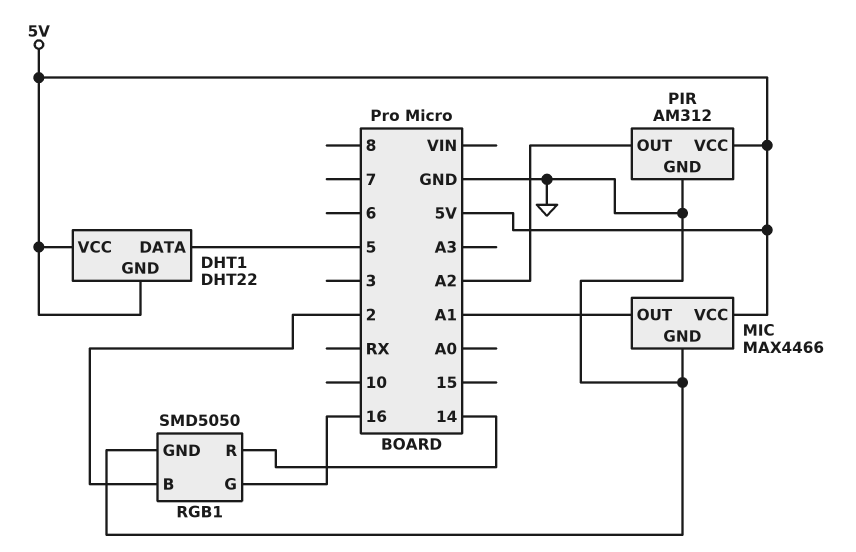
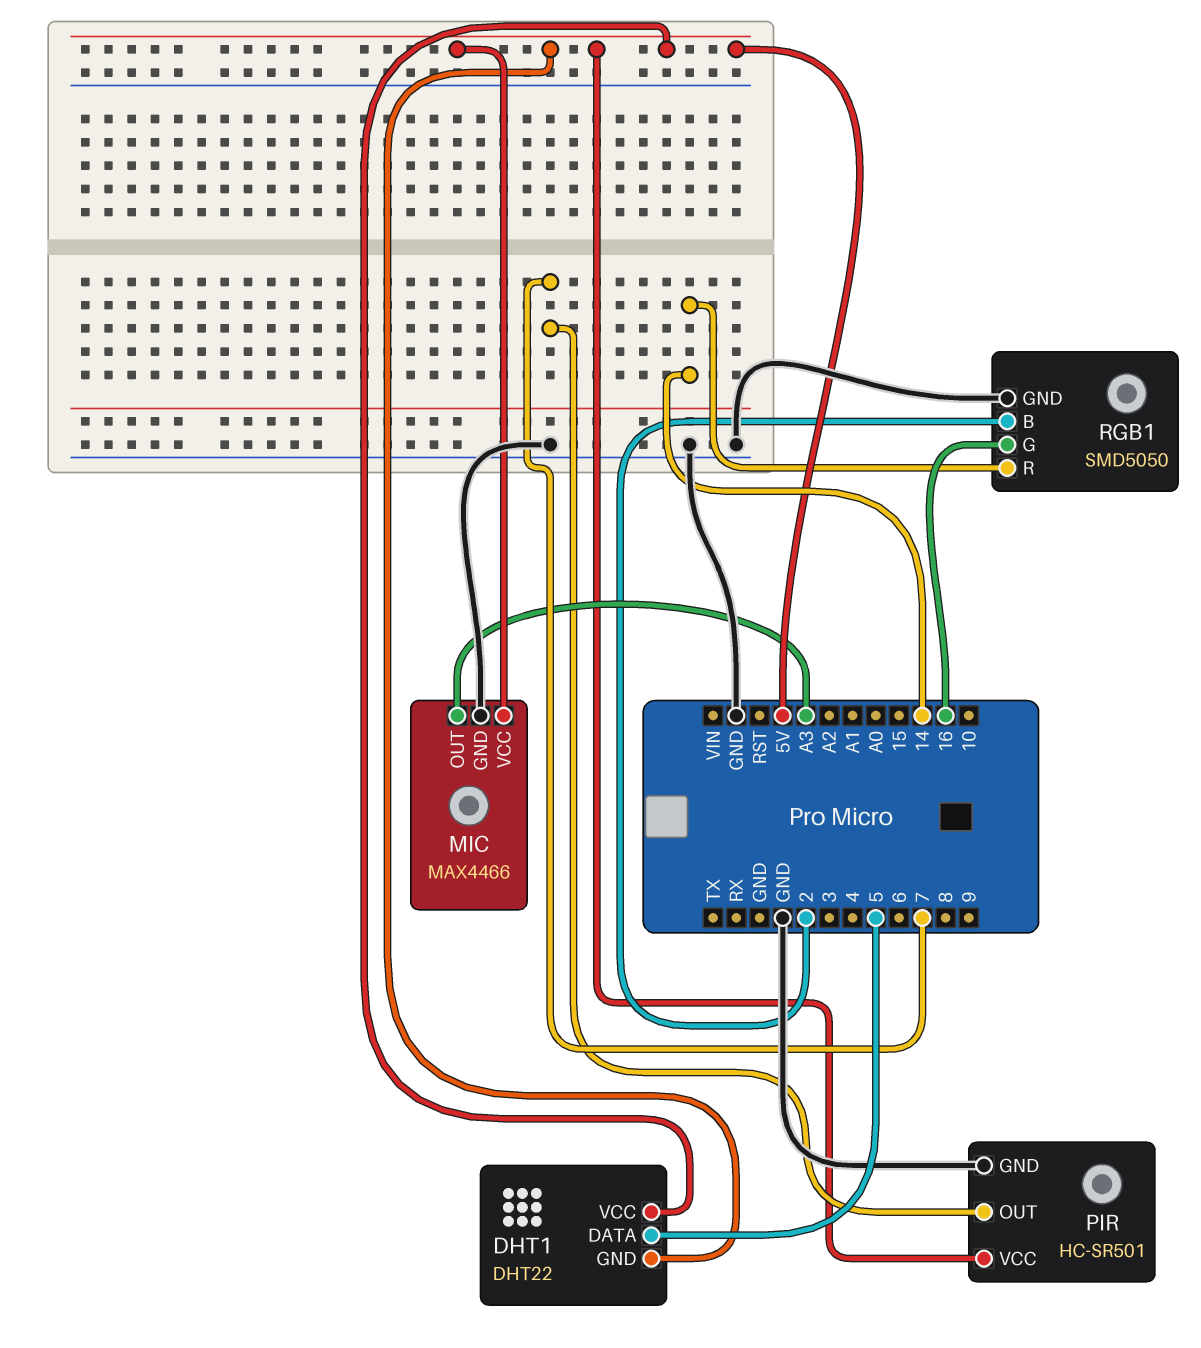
MIC pin OUT: A1 -> A3
PIR: AM312 -> HC-SR501
PIR pin OUT: A2 -> 7

